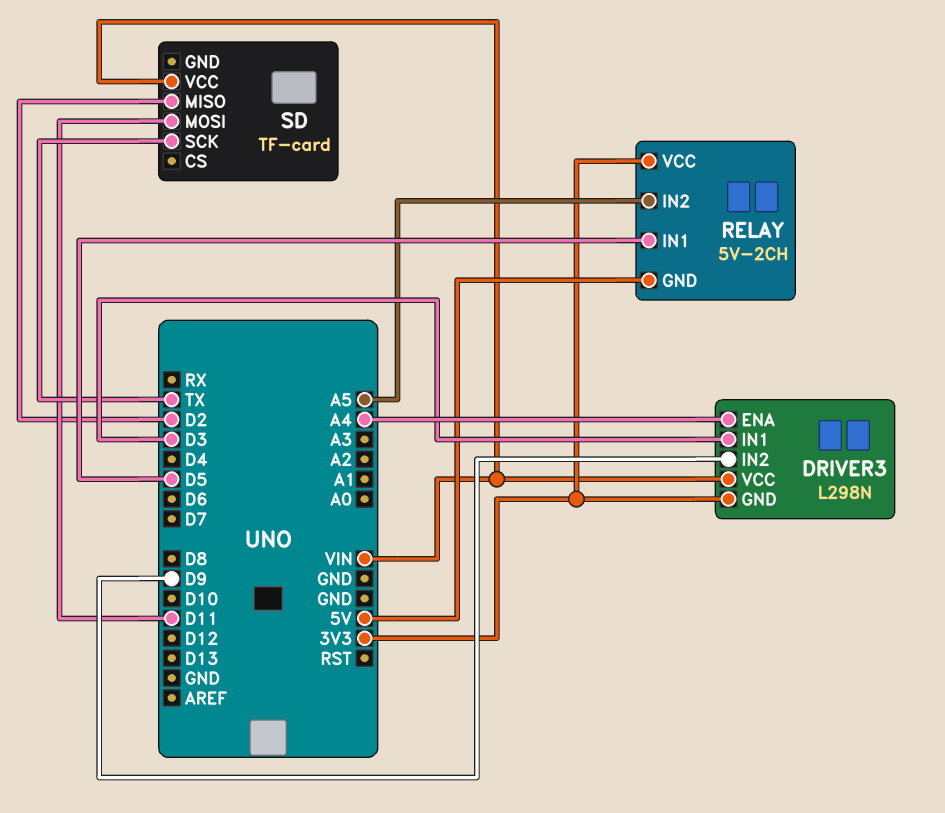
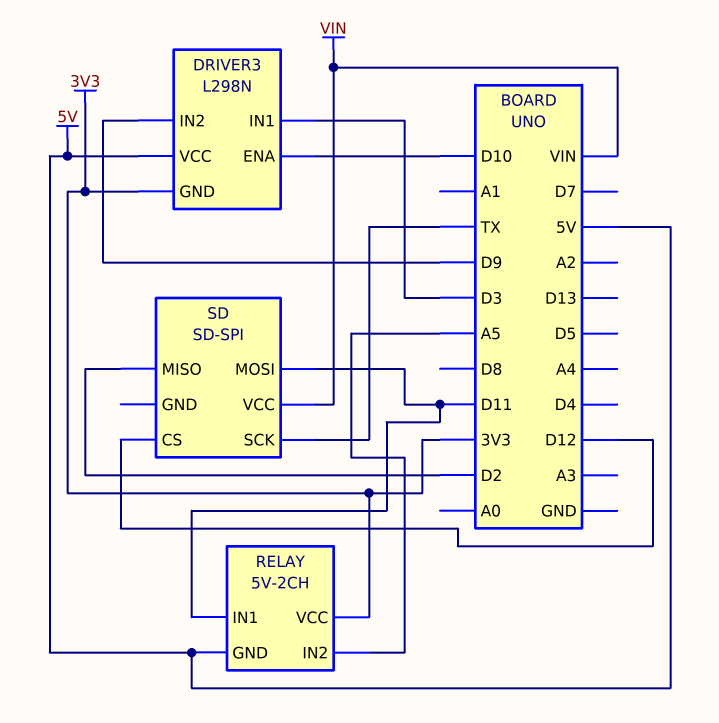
DRIVER3 pin ENA: A4 -> D10
DRIVER3 pin VCC: VIN -> 5V
RELAY pin IN1: D5 -> D11
SD: TF-card -> SD-SPI
SD pin CS: none -> D12

